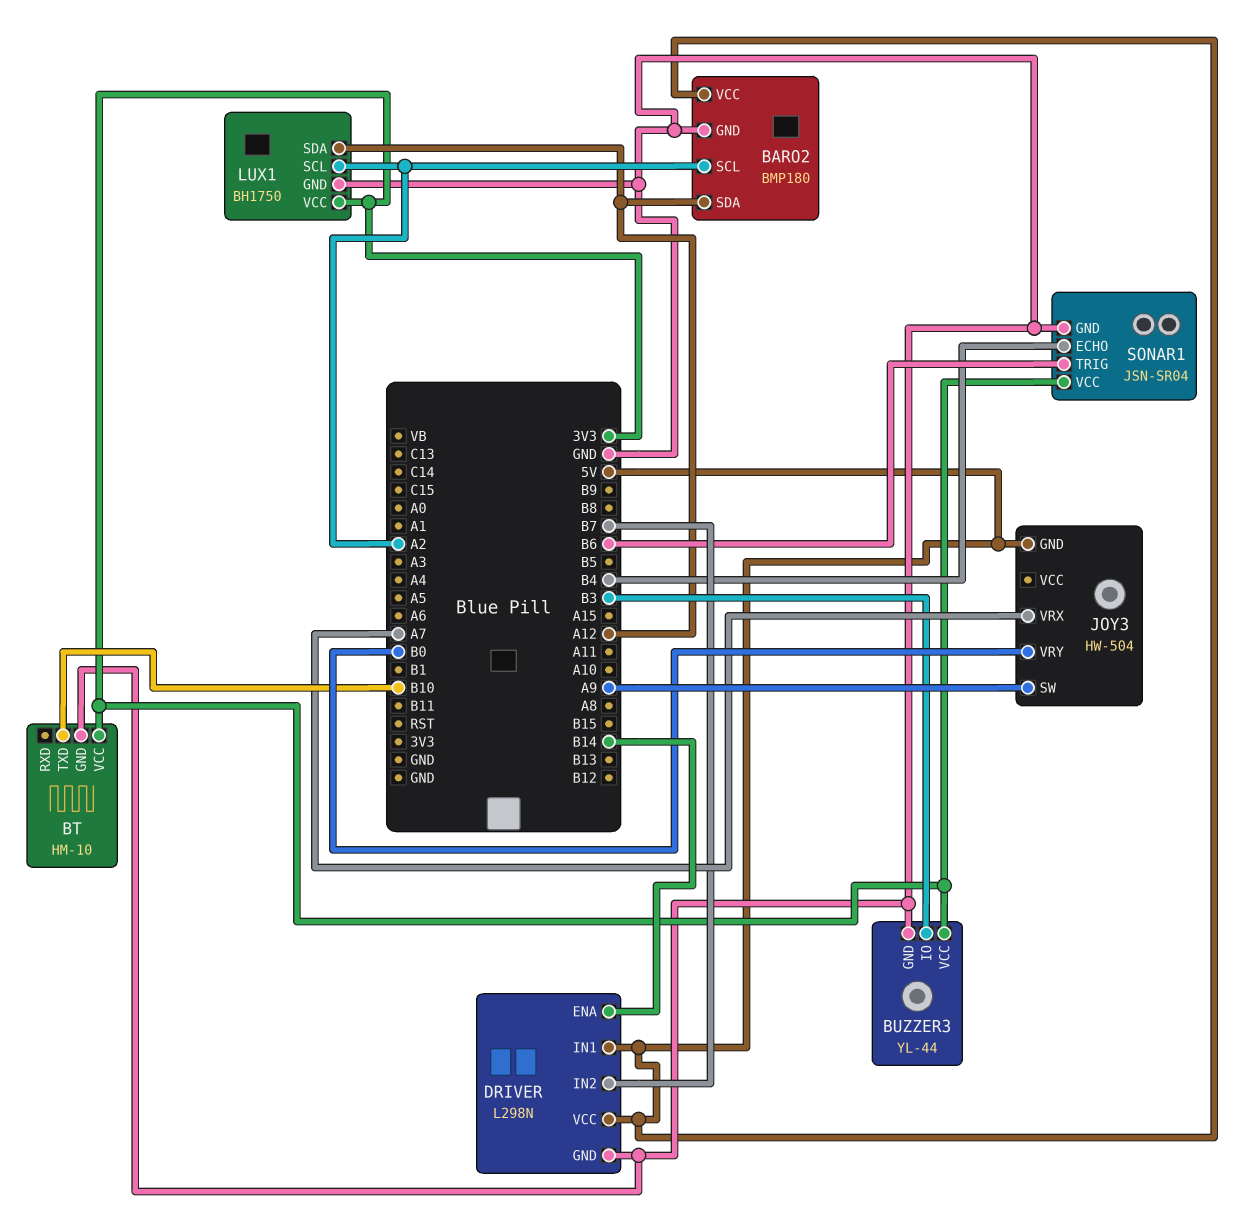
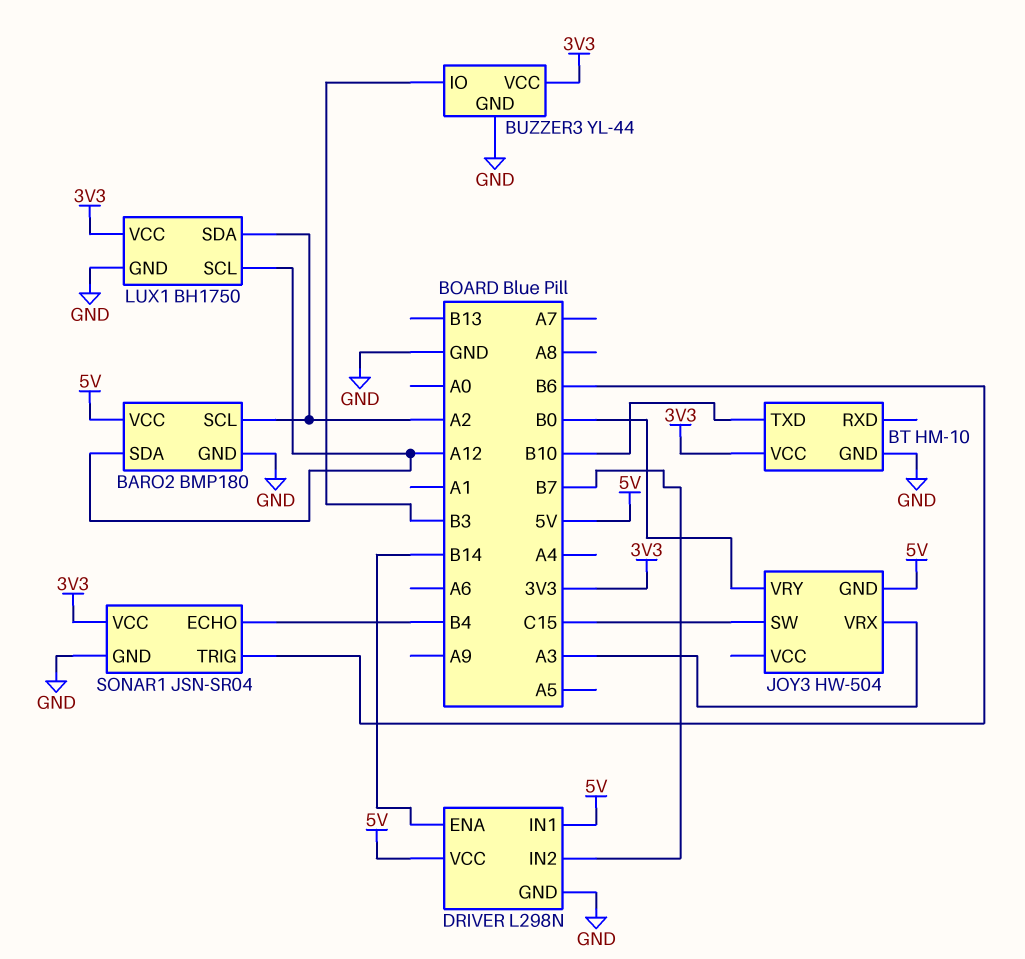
JOY3 pin SW: A9 -> C15
JOY3 pin VRX: A7 -> A3
LUX1 pin SCL: A2 -> A12
LUX1 pin SDA: A12 -> A2

